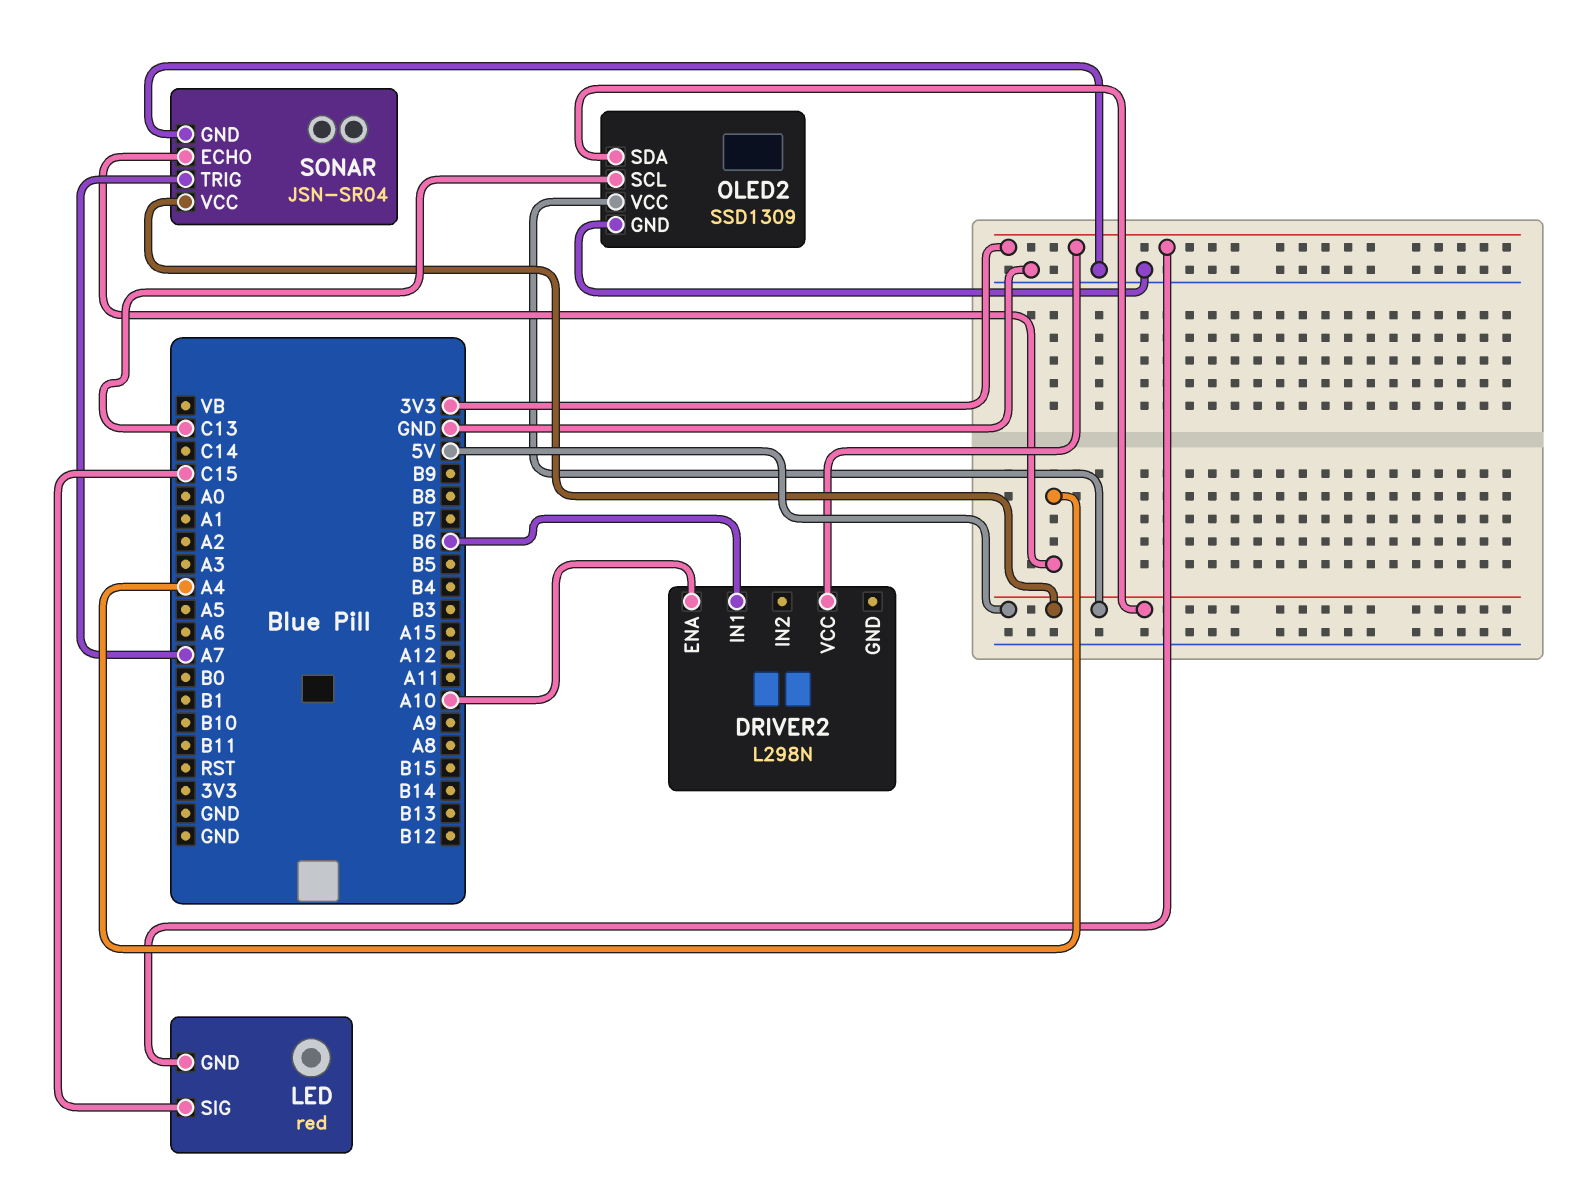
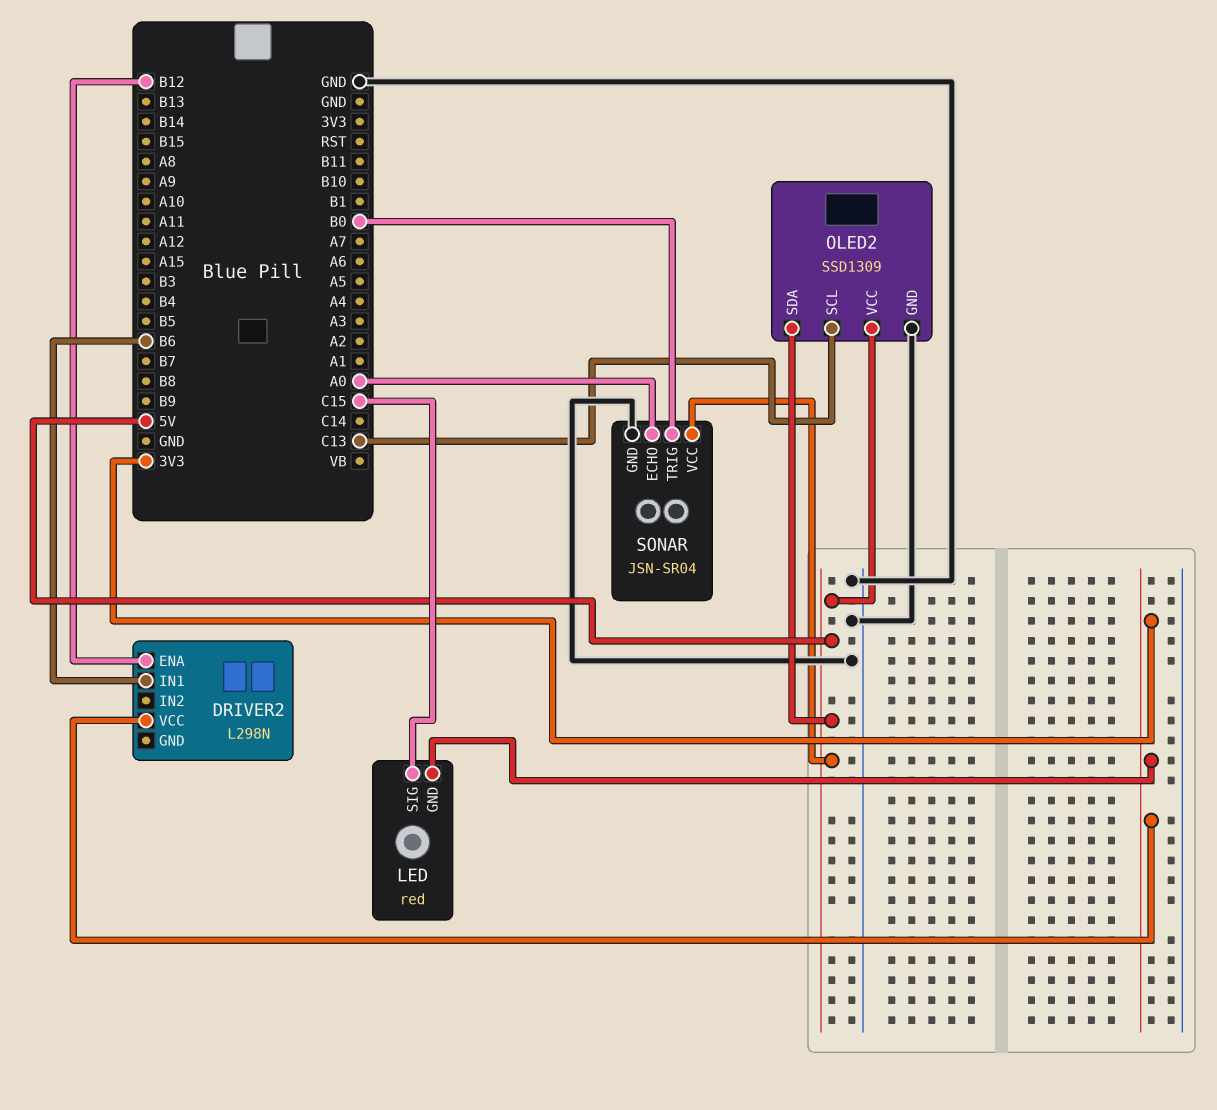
DRIVER2 pin ENA: A10 -> B12
SONAR pin ECHO: A4 -> A0
SONAR pin TRIG: A7 -> B0

